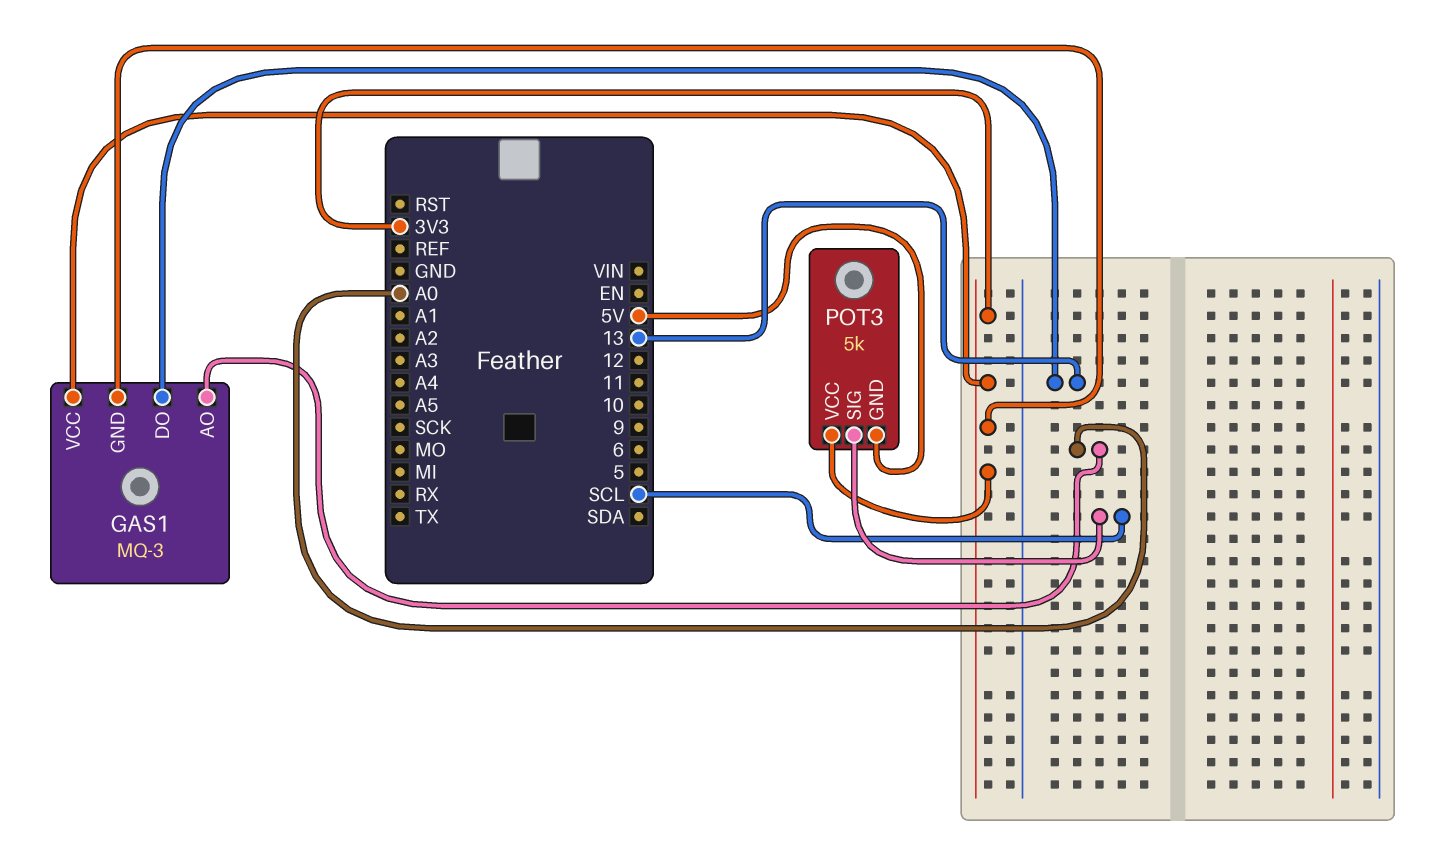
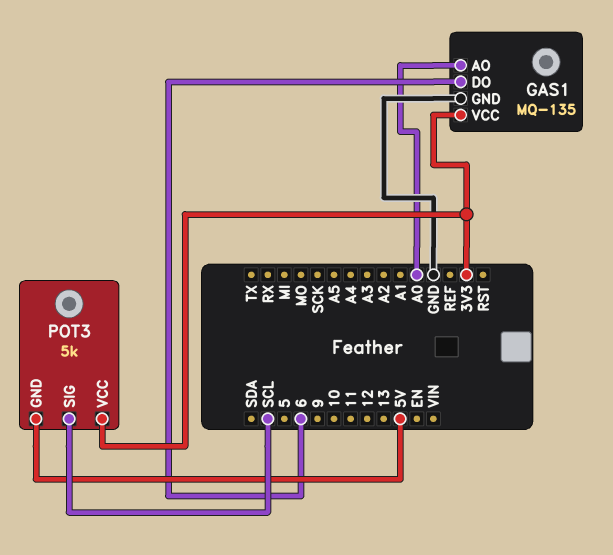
GAS1: MQ-3 -> MQ-135
GAS1 pin DO: 13 -> 6
GAS1 pin GND: 3V3 -> GND

